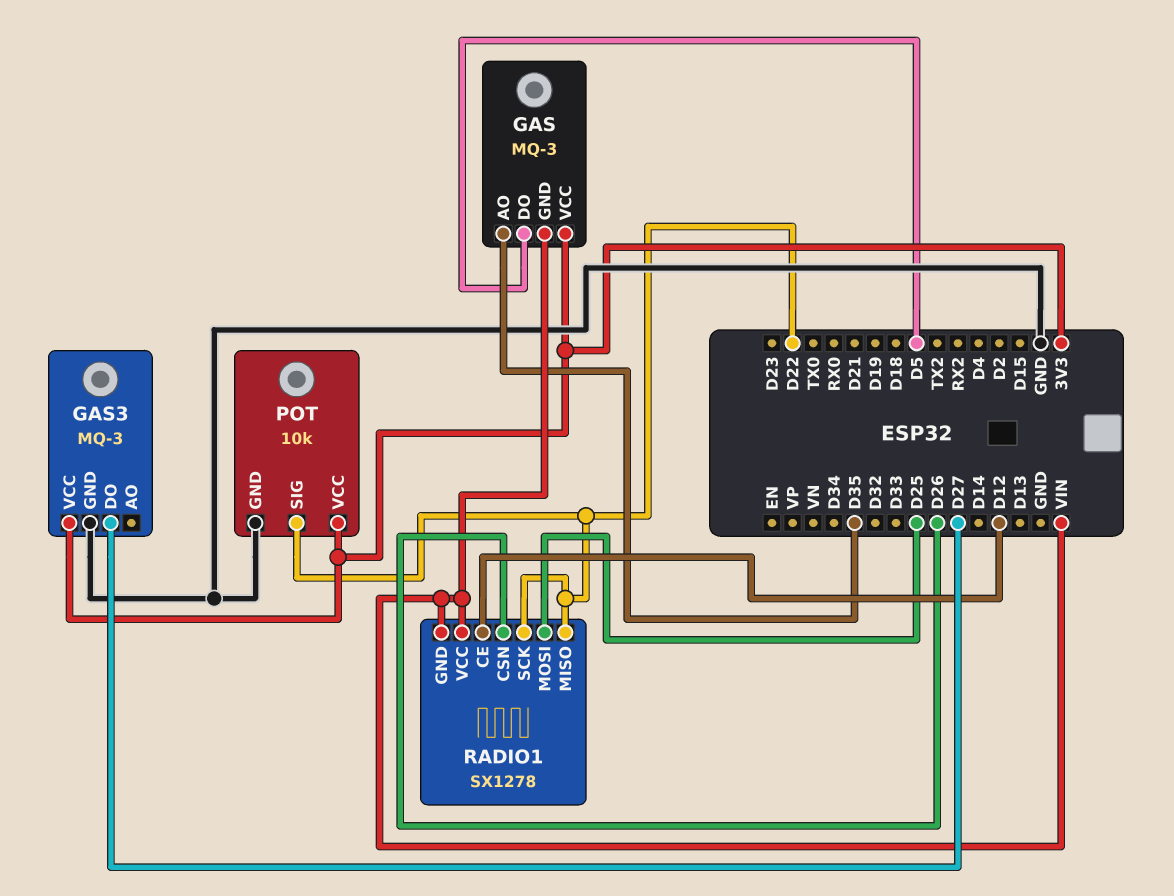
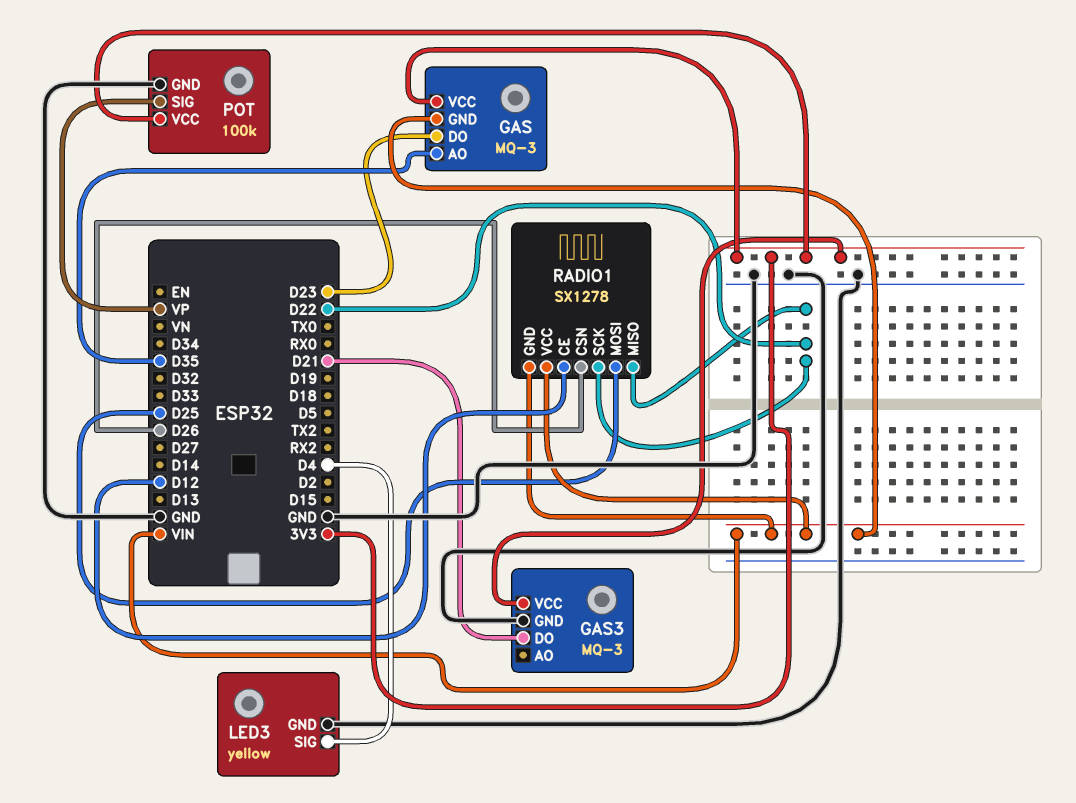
GAS pin DO: D5 -> D23
GAS3 pin DO: D27 -> D21
LED3: none -> yellow
LED3 pin GND: none -> GND
LED3 pin SIG: none -> D4
POT: 10k -> 100k
POT pin SIG: D22 -> VP

